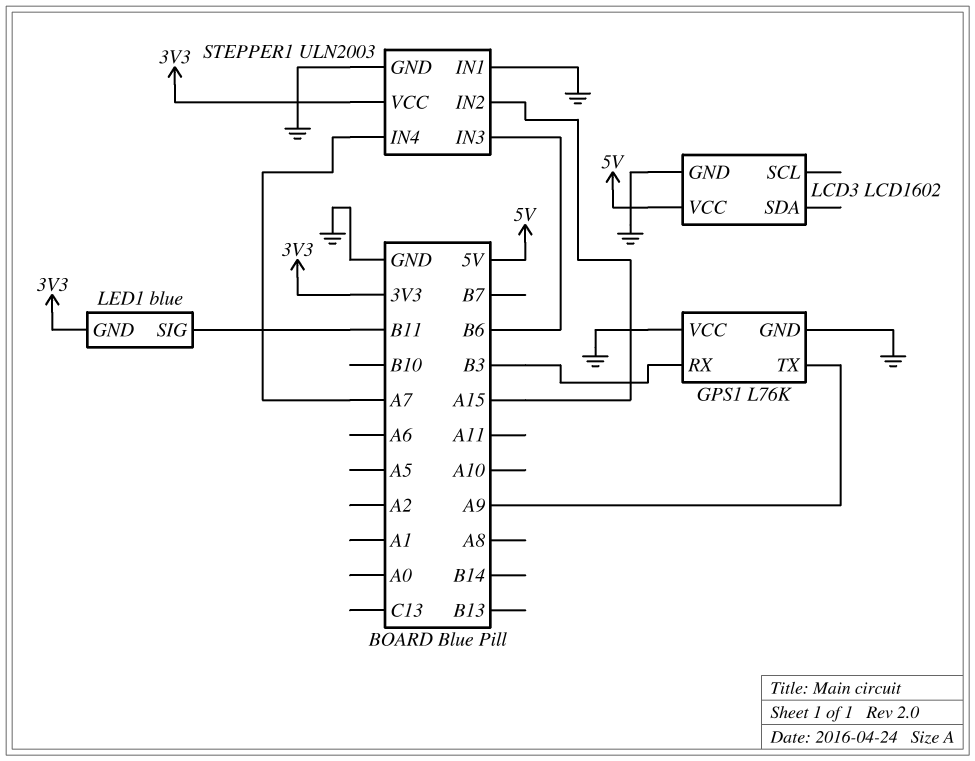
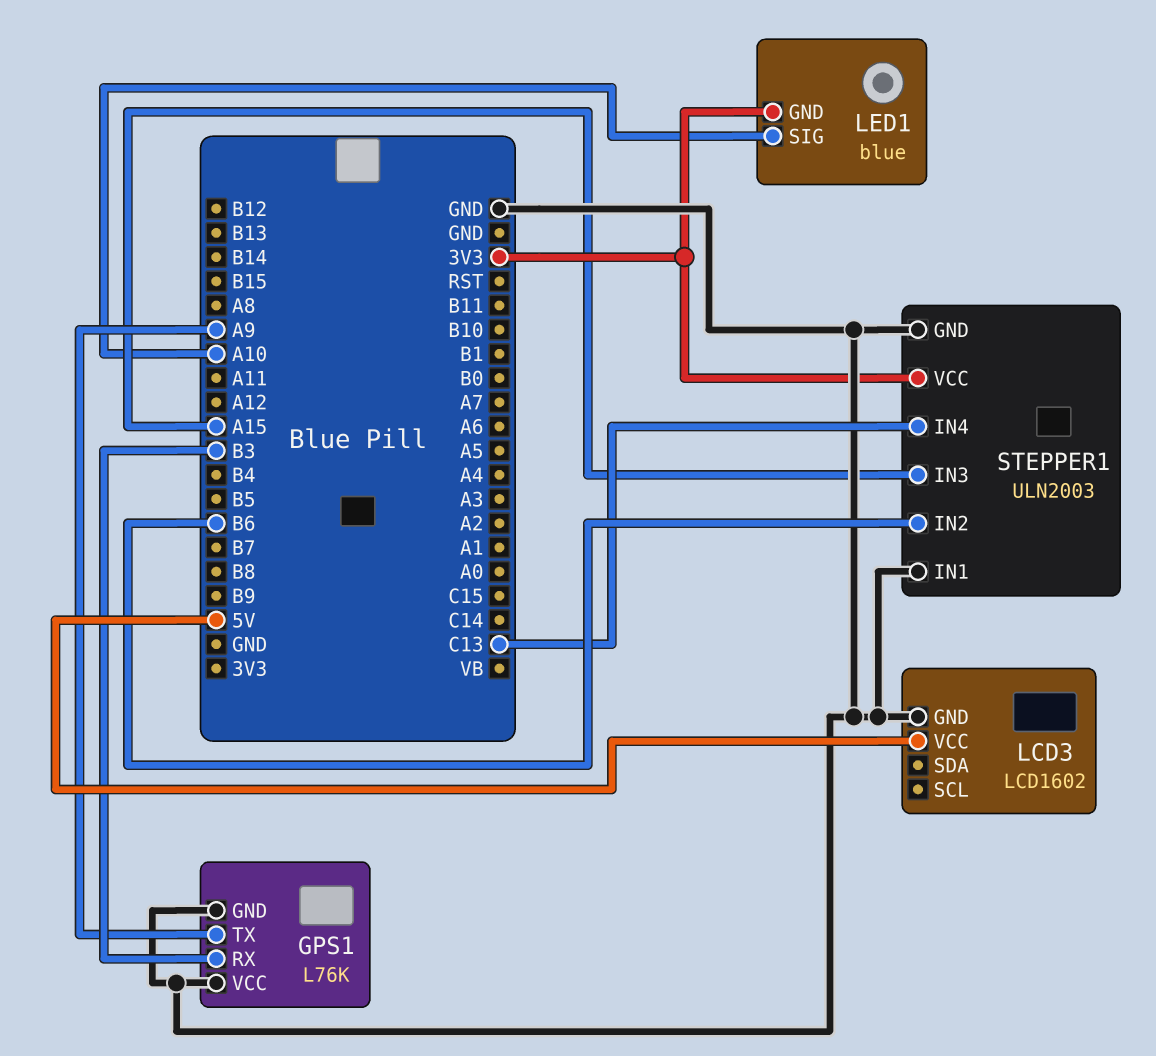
LED1 pin SIG: B11 -> A10
STEPPER1 pin IN2: A15 -> B6
STEPPER1 pin IN3: B6 -> A15
STEPPER1 pin IN4: A7 -> C13

